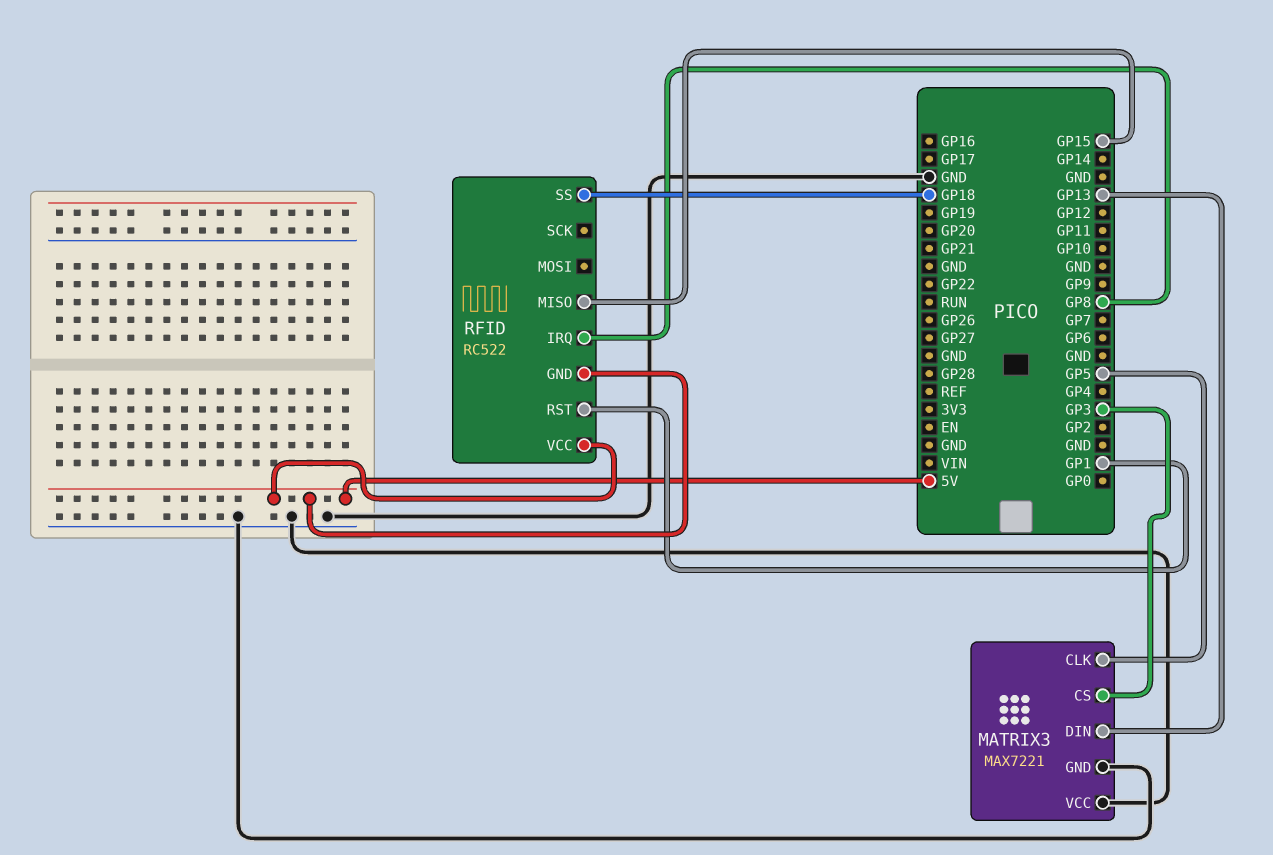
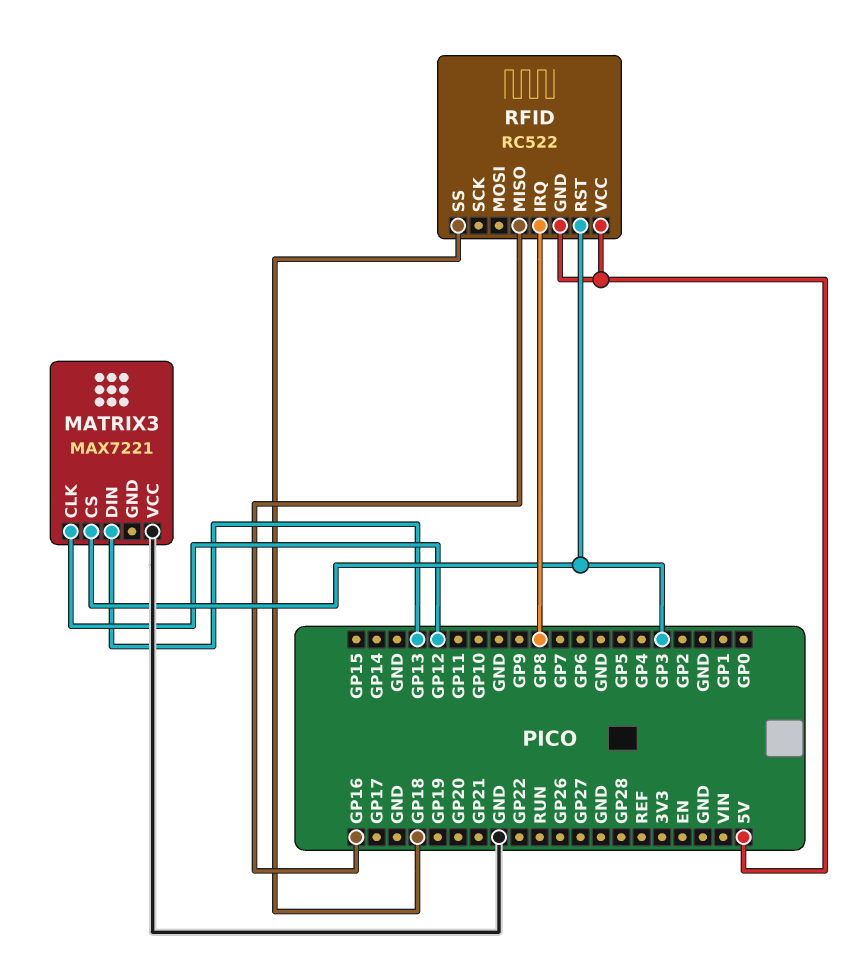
MATRIX3 pin CLK: GP5 -> GP12
MATRIX3 pin GND: GND -> none
RFID pin MISO: GP15 -> GP16
RFID pin RST: GP1 -> GP3

